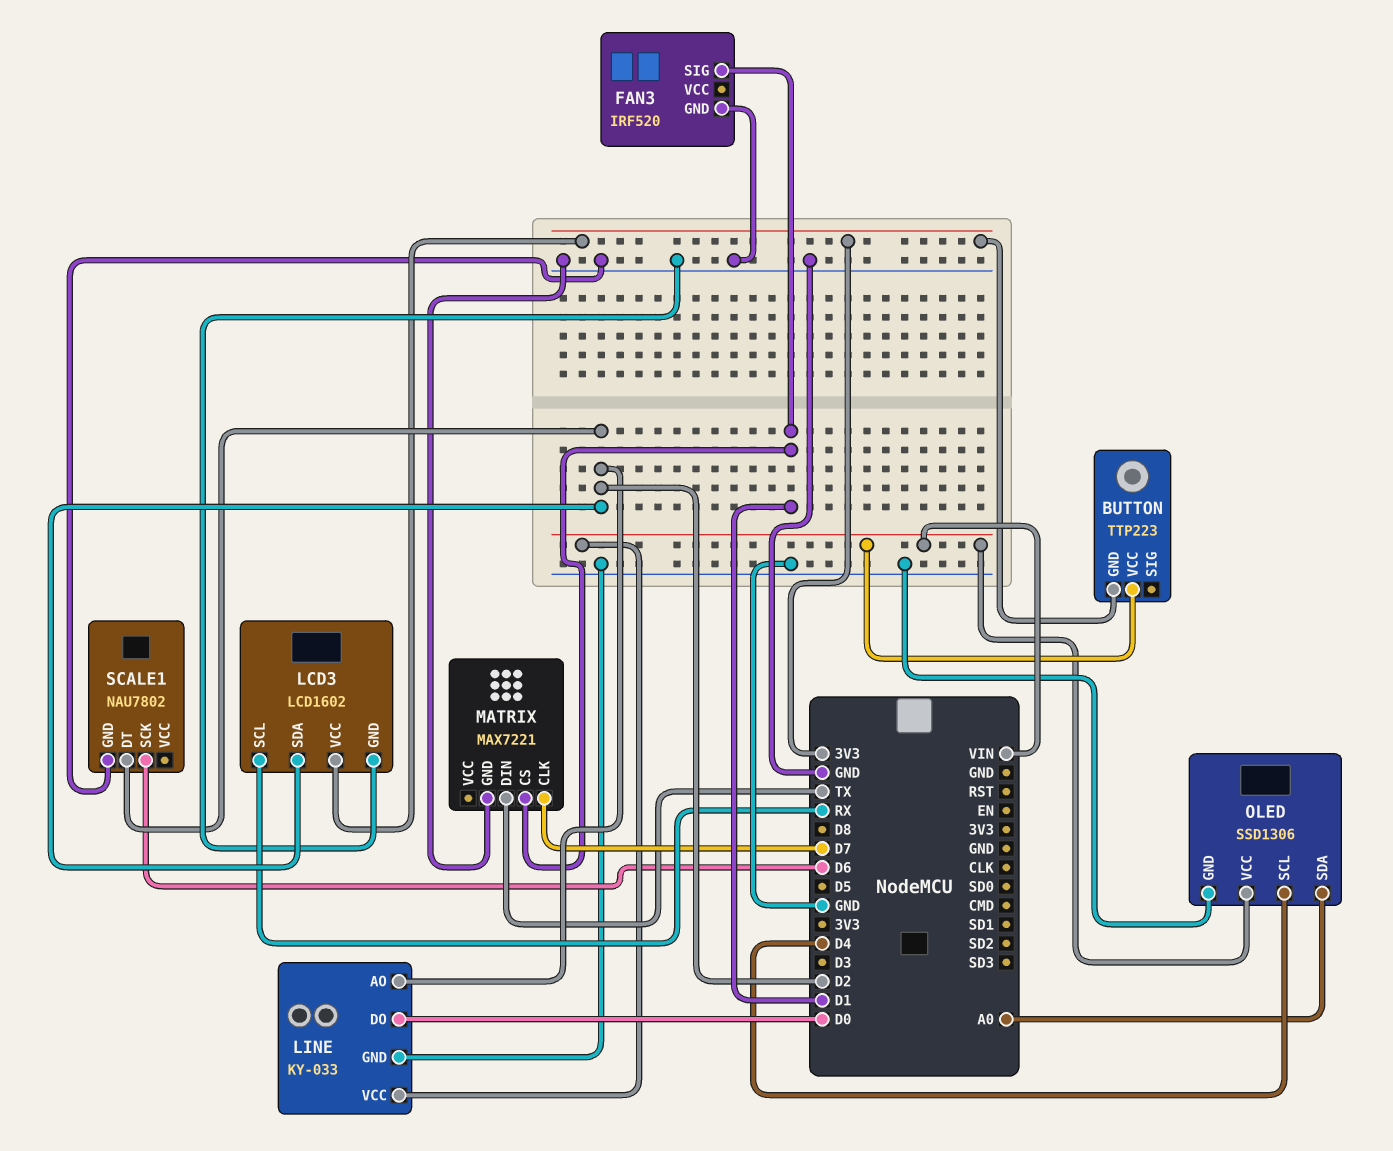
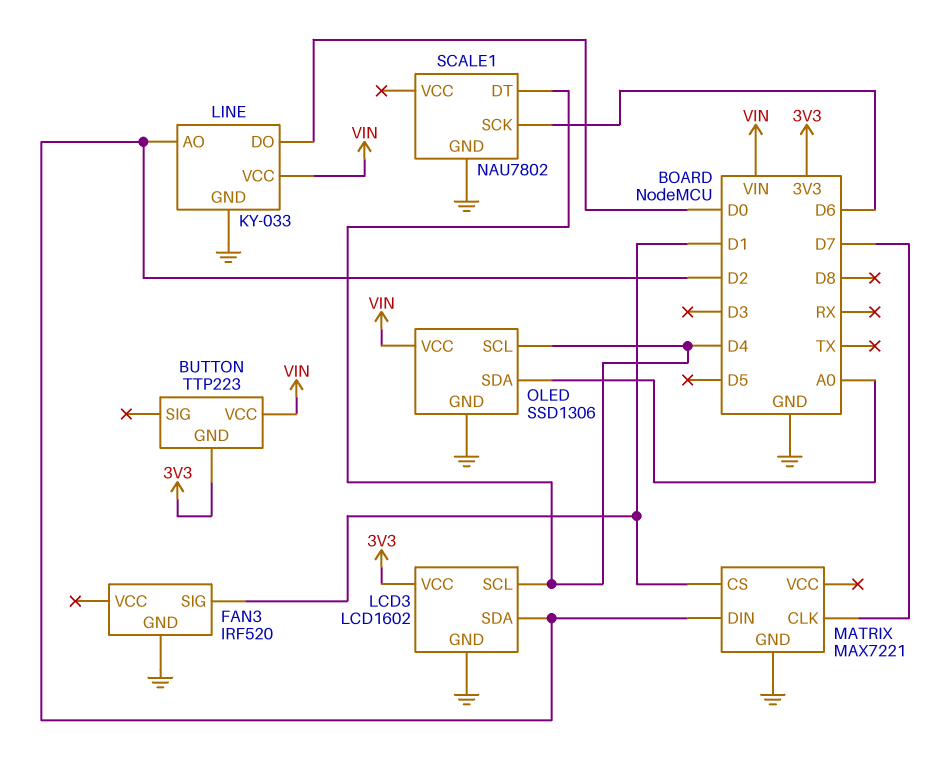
LCD3 pin SCL: RX -> D4
MATRIX pin DIN: TX -> D2
SCALE1 pin DT: D2 -> D4

